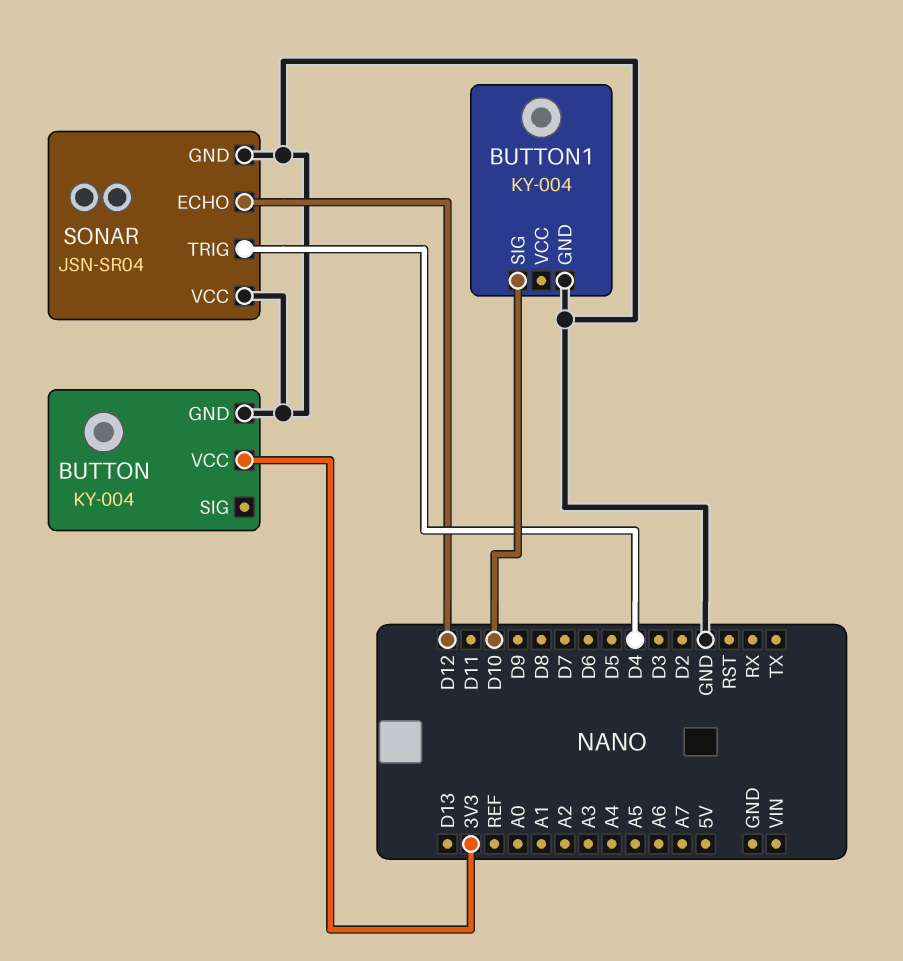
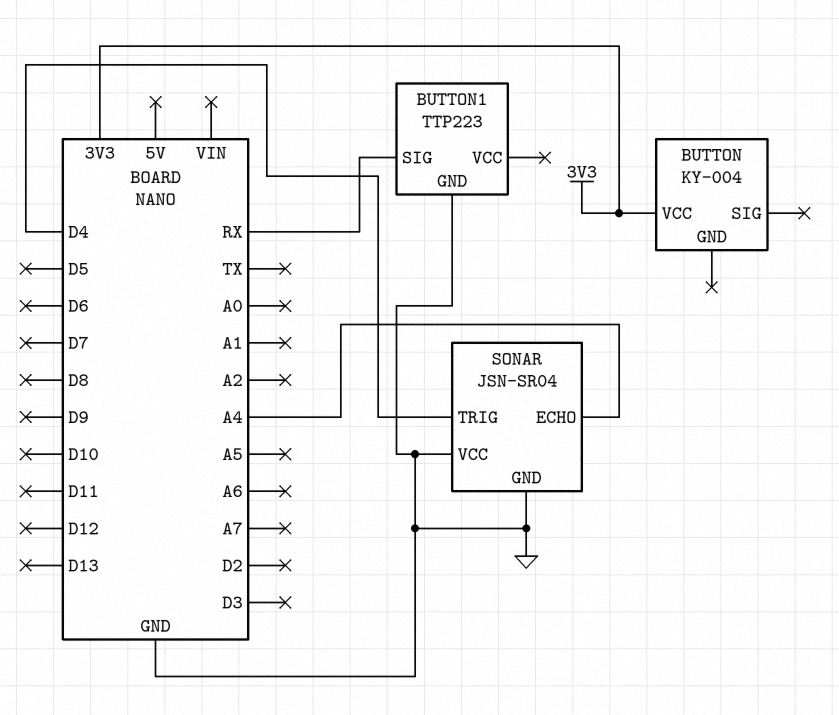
BUTTON pin GND: GND -> none
BUTTON1: KY-004 -> TTP223
BUTTON1 pin SIG: D10 -> RX
SONAR pin ECHO: D12 -> A4

